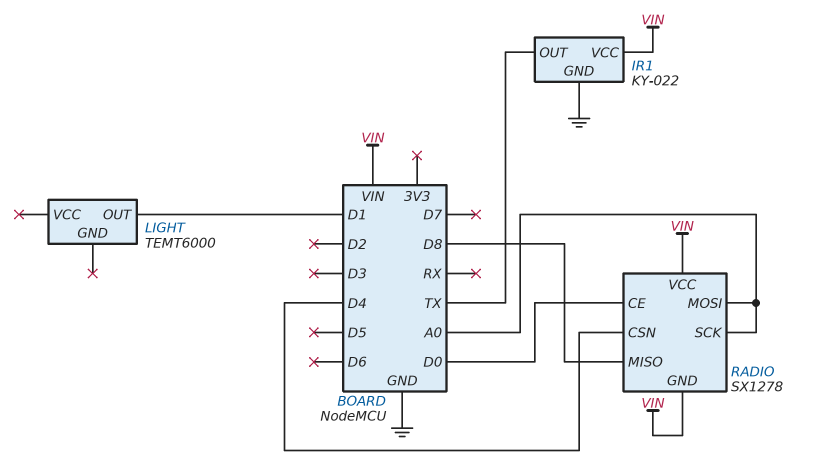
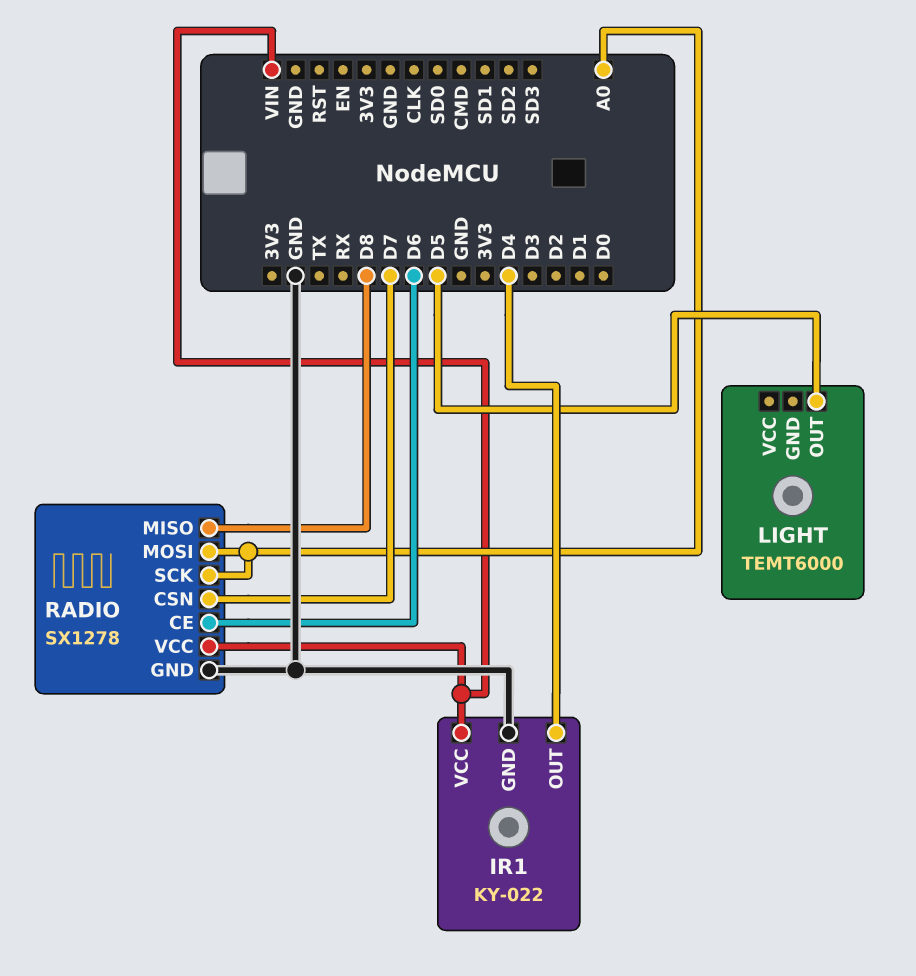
IR1 pin OUT: TX -> D4
LIGHT pin OUT: D1 -> D5
RADIO pin CE: D0 -> D6
RADIO pin CSN: D4 -> D7
RADIO pin GND: VIN -> GND

